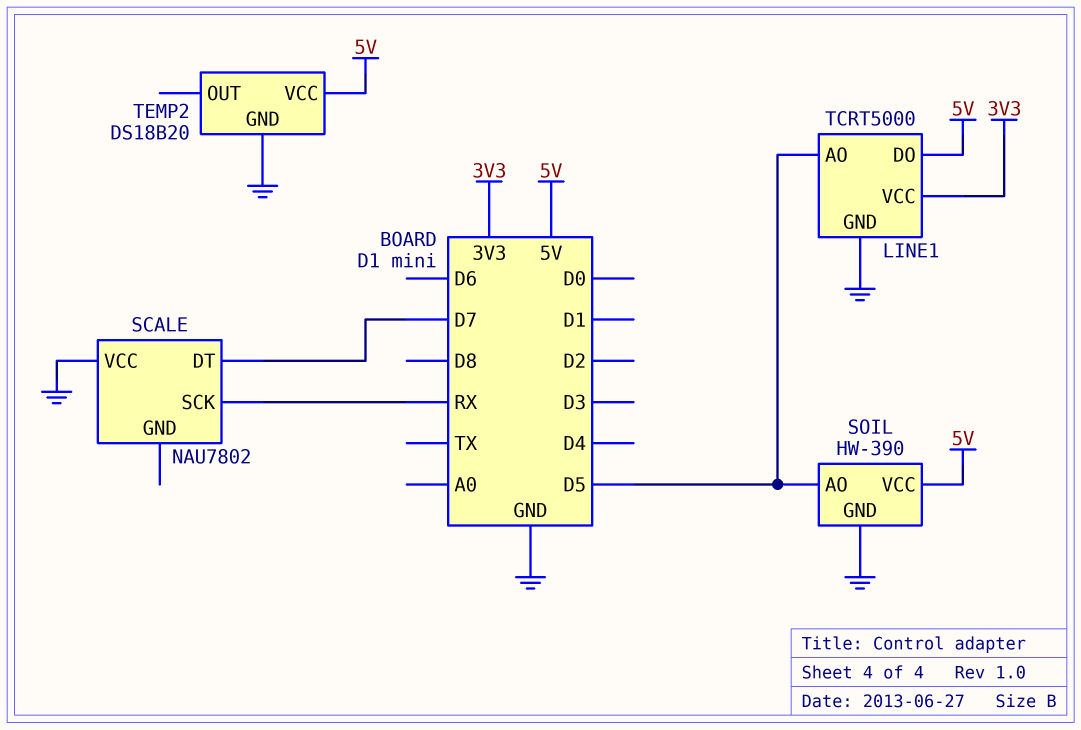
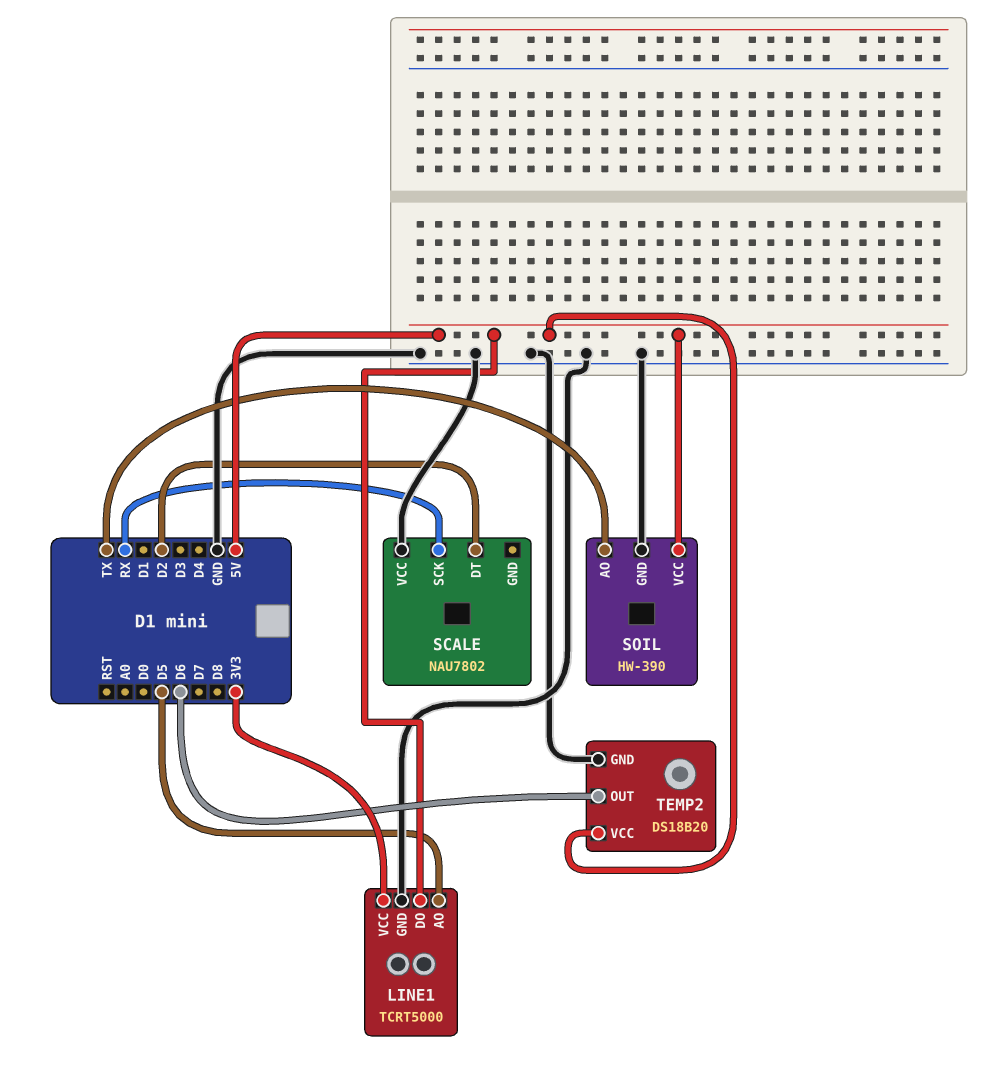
SCALE pin DT: D7 -> D2
SOIL pin AO: D5 -> TX
TEMP2 pin OUT: none -> D6

